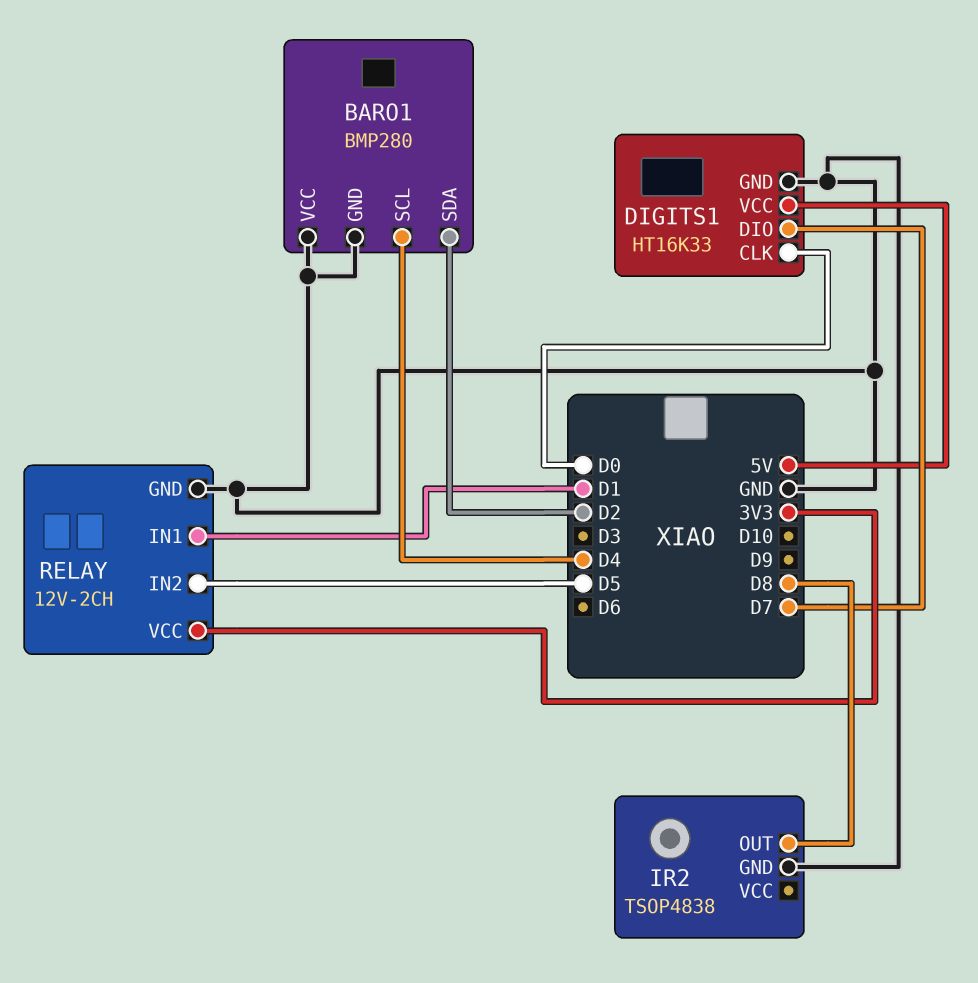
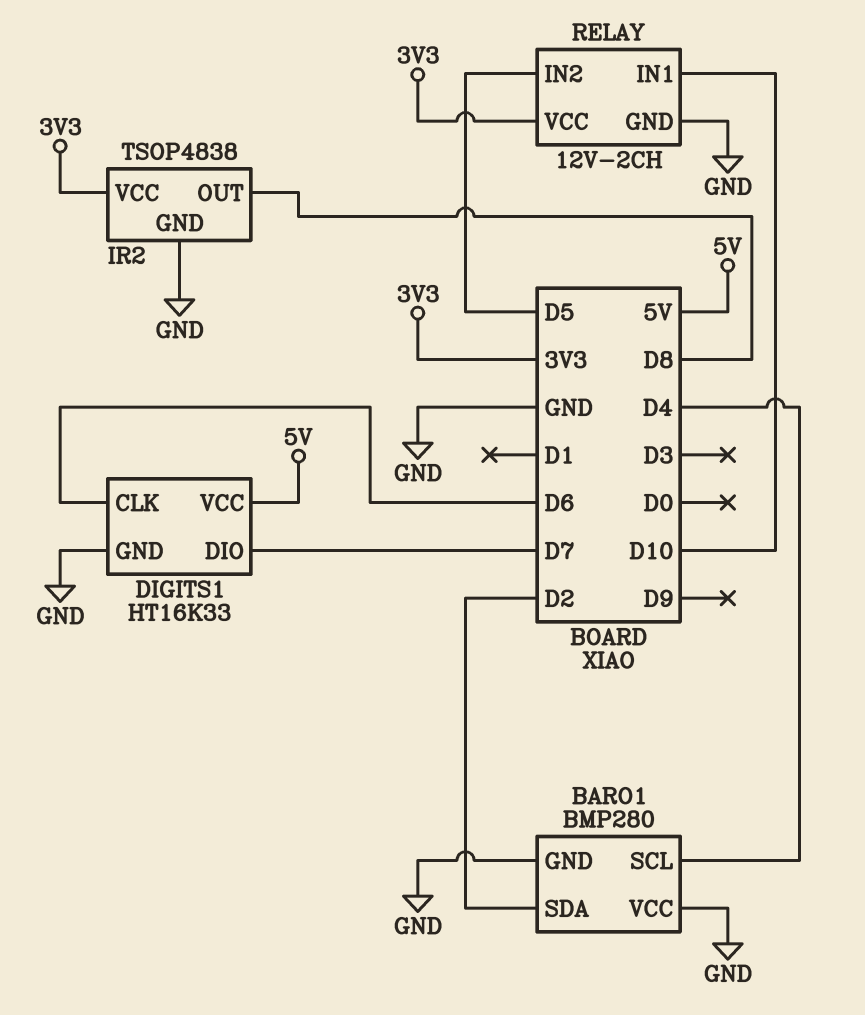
DIGITS1 pin CLK: D0 -> D6
IR2 pin VCC: none -> 3V3
RELAY pin IN1: D1 -> D10

